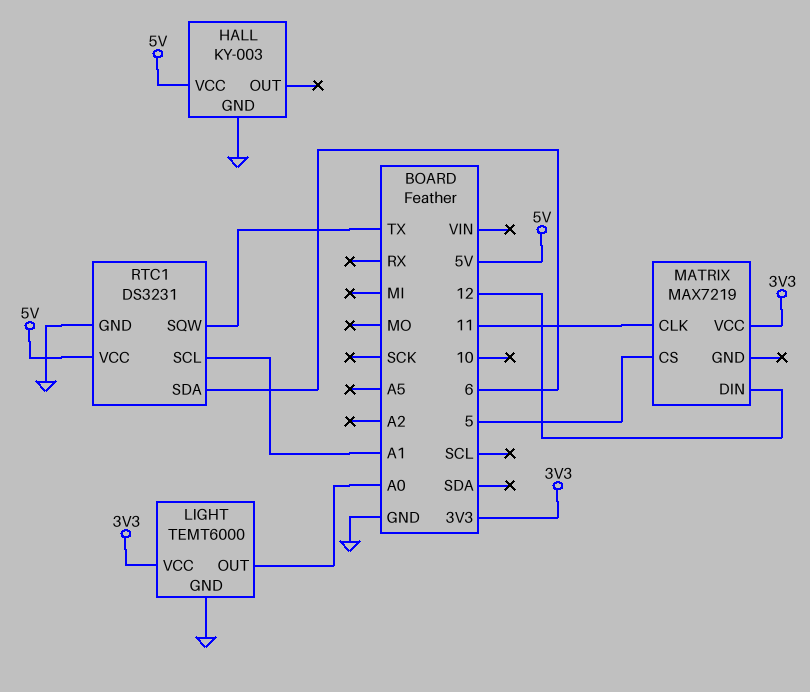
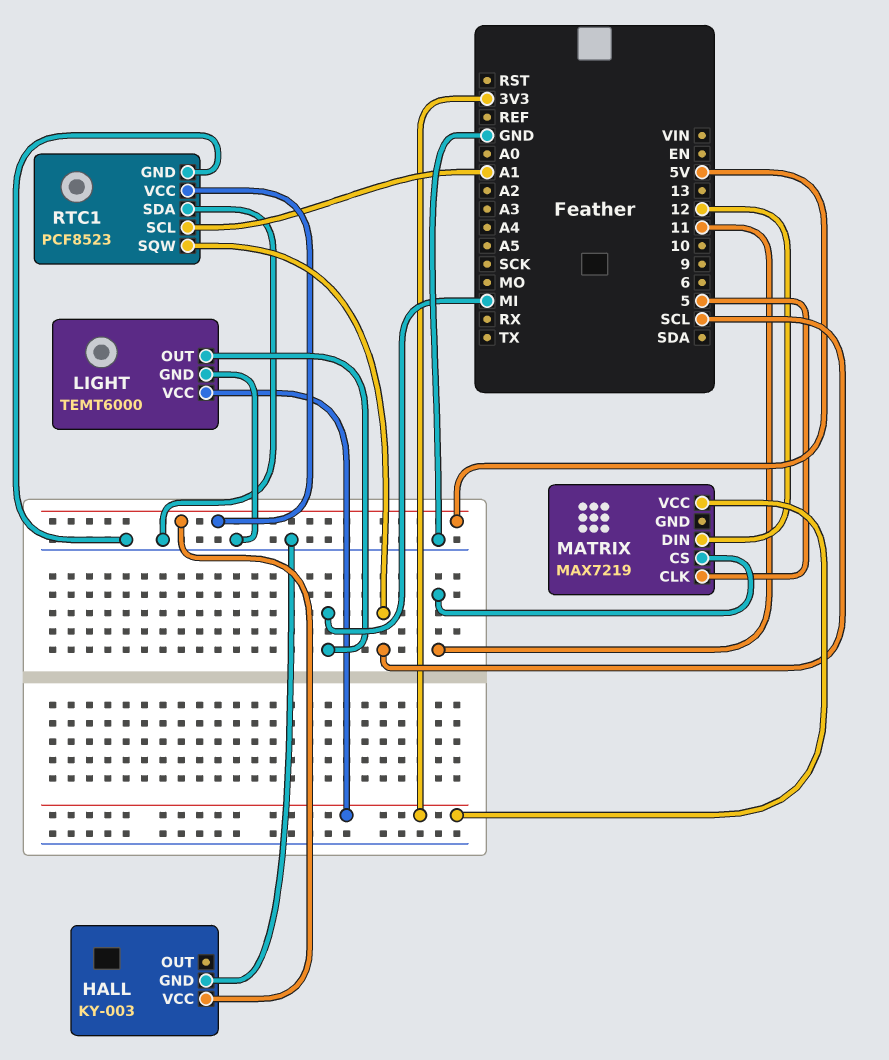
LIGHT pin OUT: A0 -> MI
MATRIX pin CLK: 11 -> 5
MATRIX pin CS: 5 -> 11
RTC1: DS3231 -> PCF8523
RTC1 pin SDA: 6 -> GND
RTC1 pin SQW: TX -> SCL

